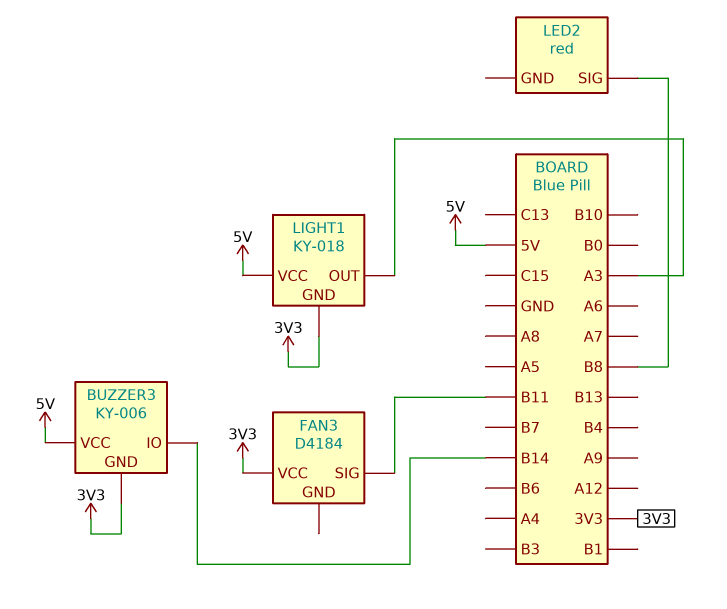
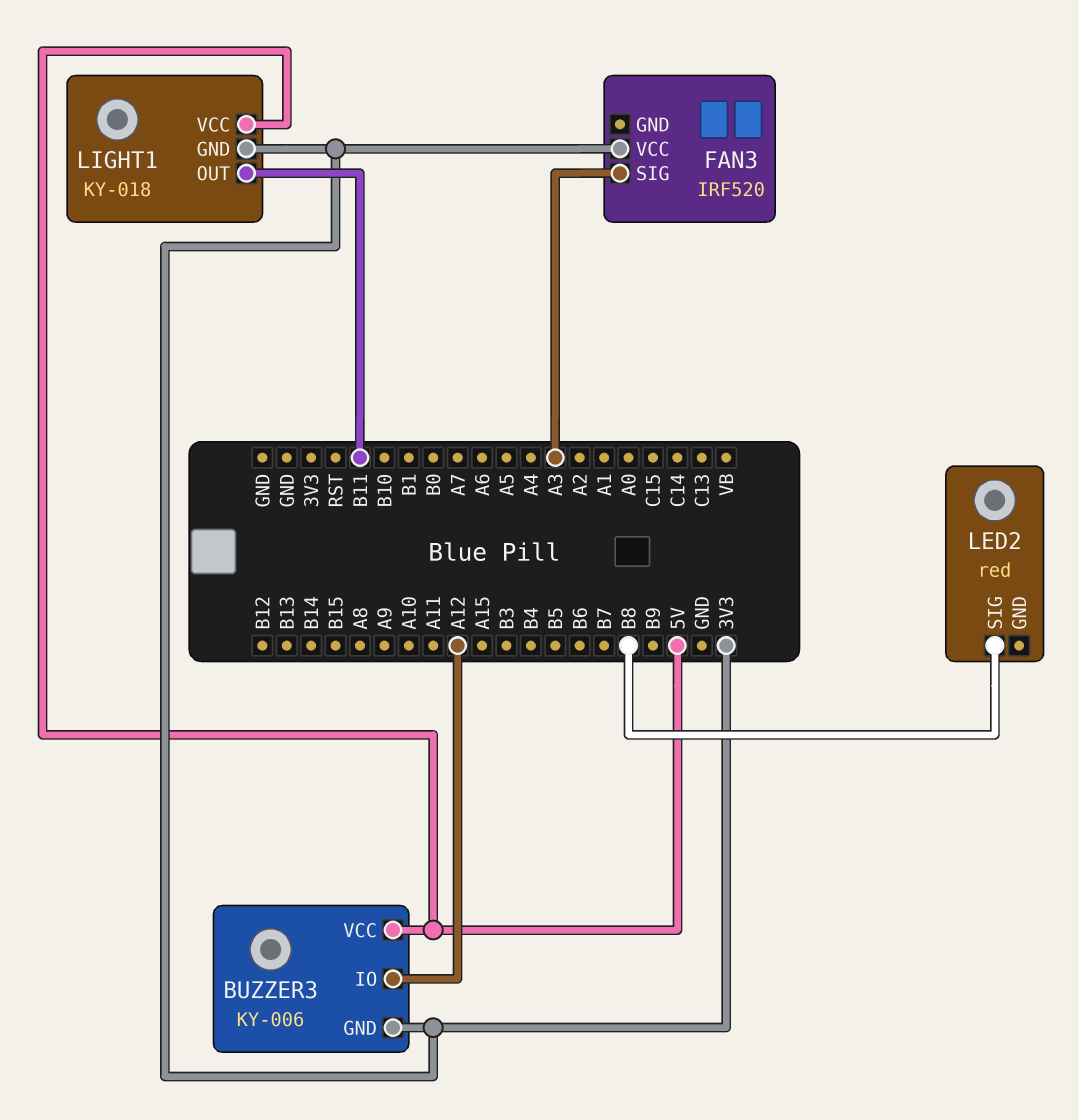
BUZZER3 pin IO: B14 -> A12
FAN3: D4184 -> IRF520
FAN3 pin SIG: B11 -> A3
LIGHT1 pin OUT: A3 -> B11

